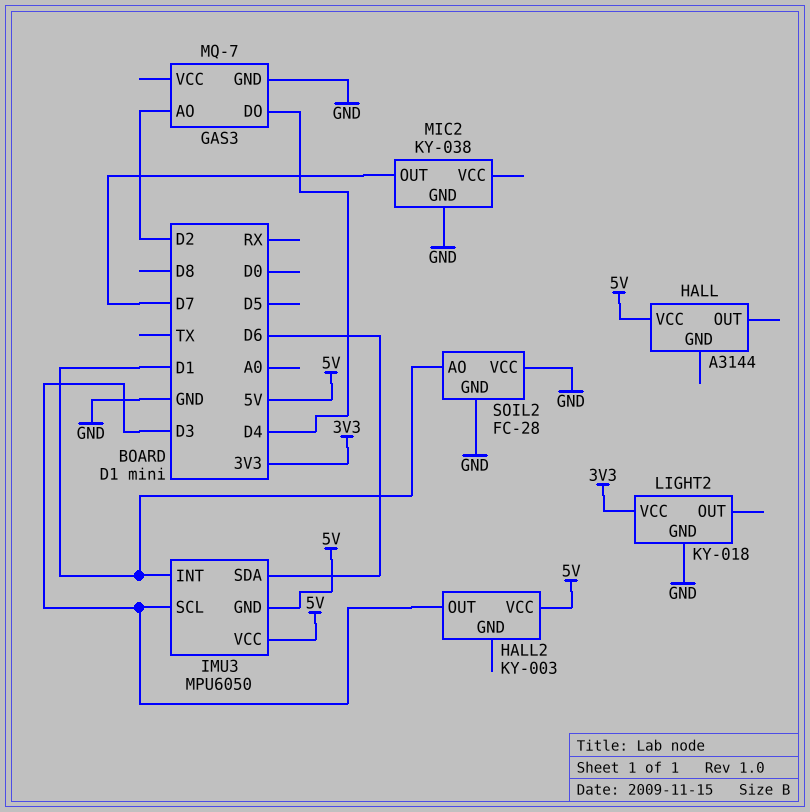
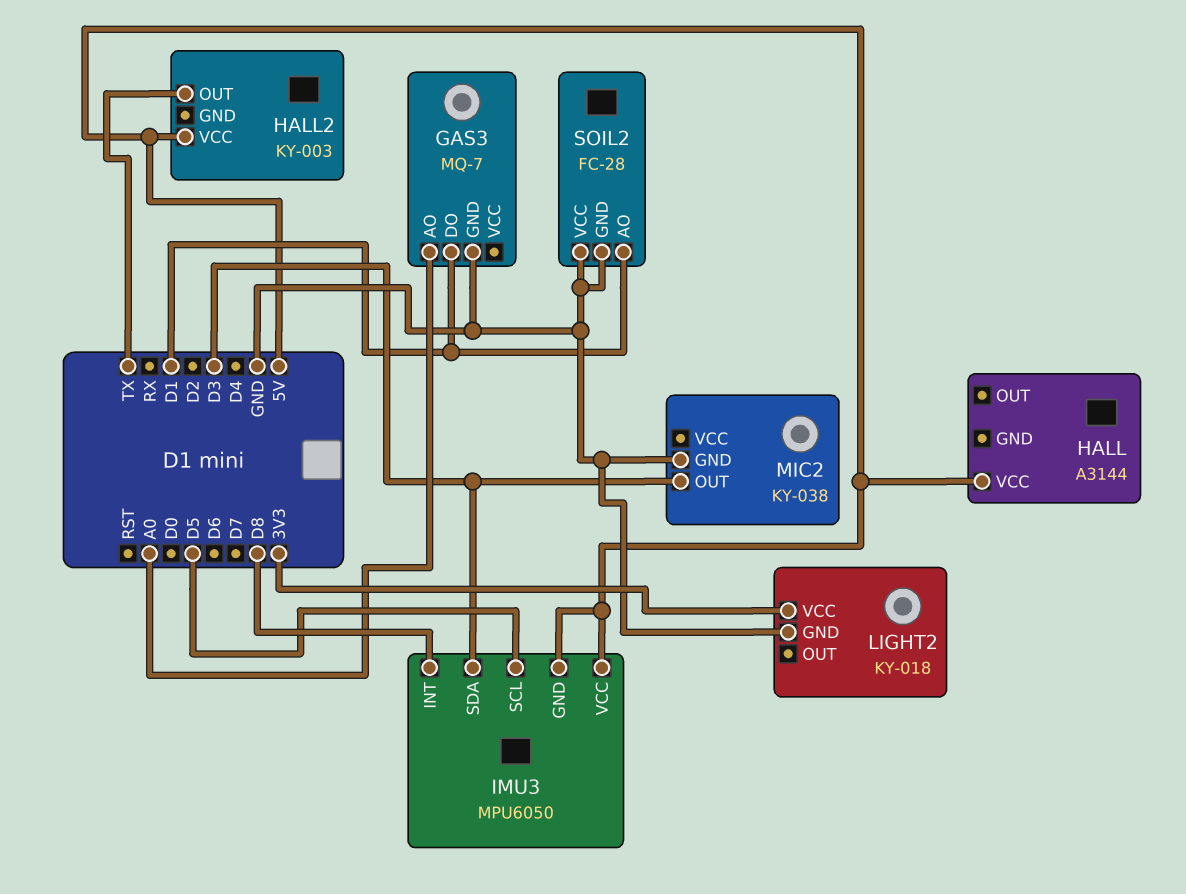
GAS3 pin AO: D2 -> A0
GAS3 pin DO: D4 -> D1
HALL2 pin OUT: D3 -> TX
IMU3 pin INT: D1 -> D8
IMU3 pin SCL: D3 -> D5
IMU3 pin SDA: D6 -> D3
MIC2 pin OUT: D7 -> D3

